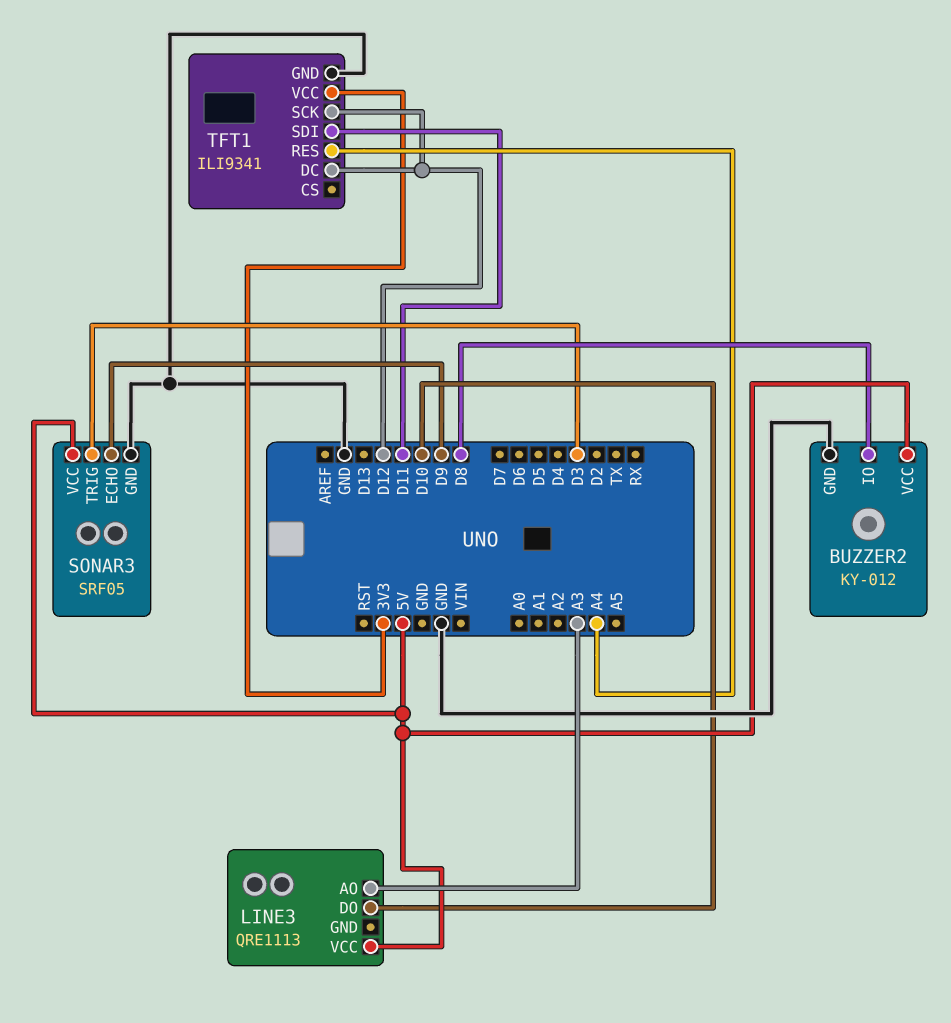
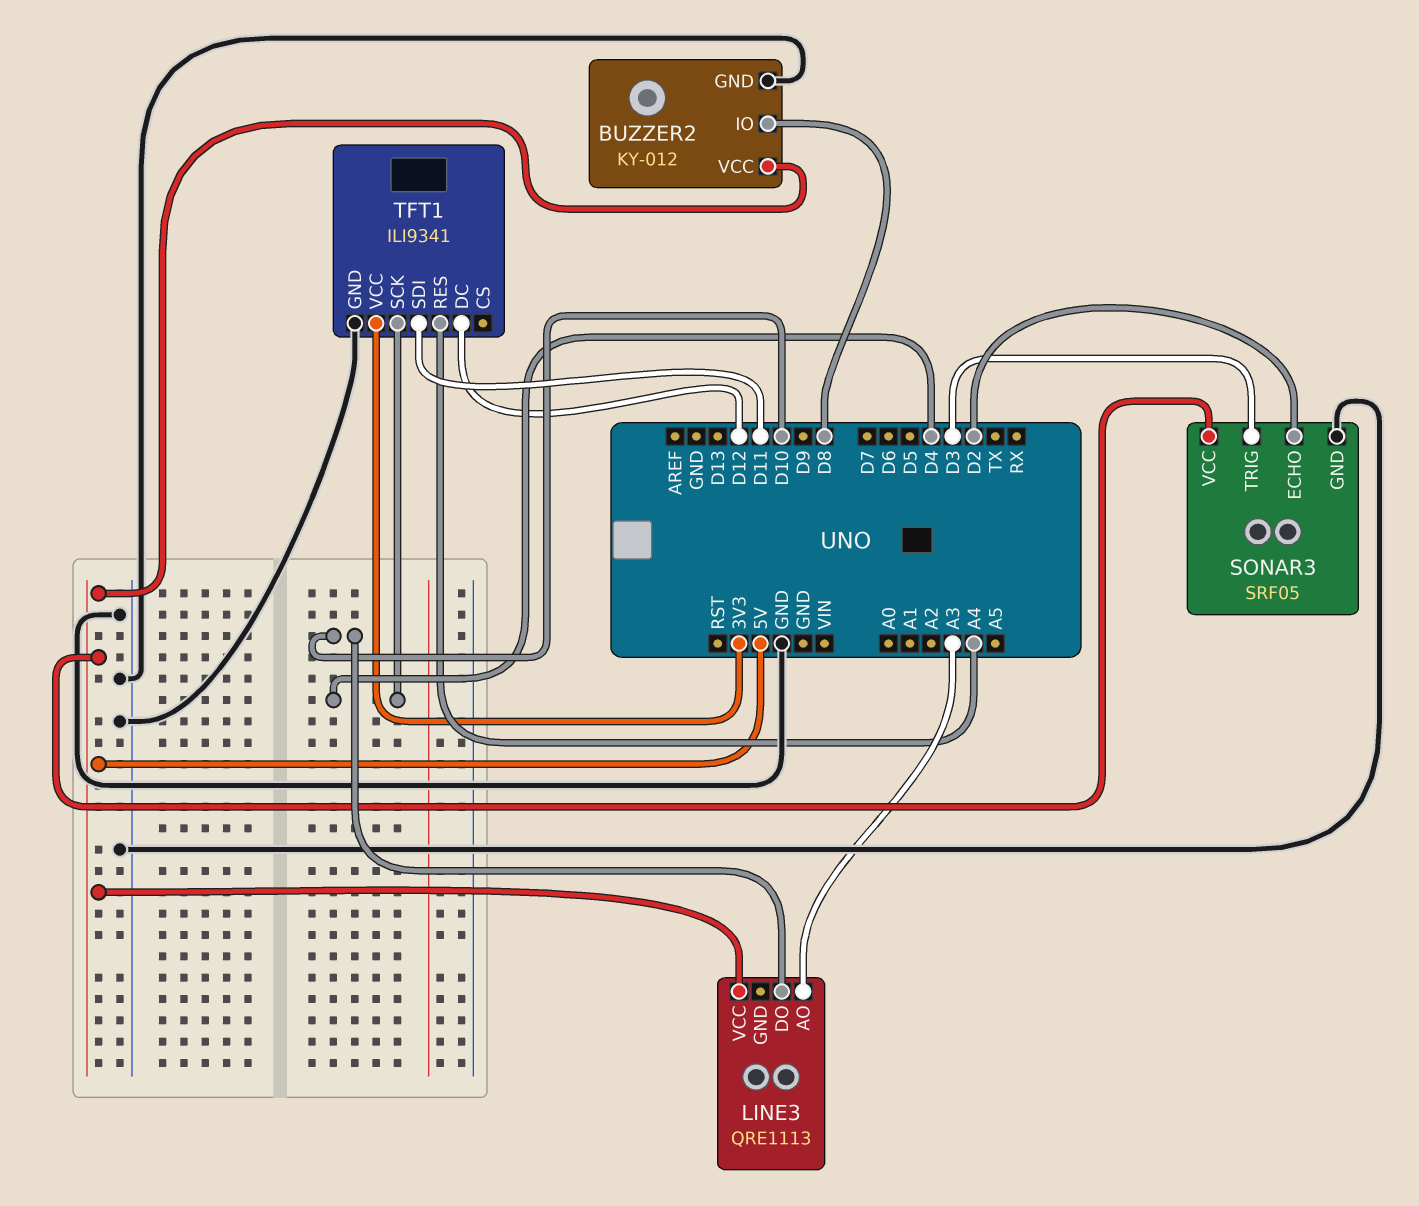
SONAR3 pin ECHO: D9 -> D2
TFT1 pin SCK: D12 -> D4

